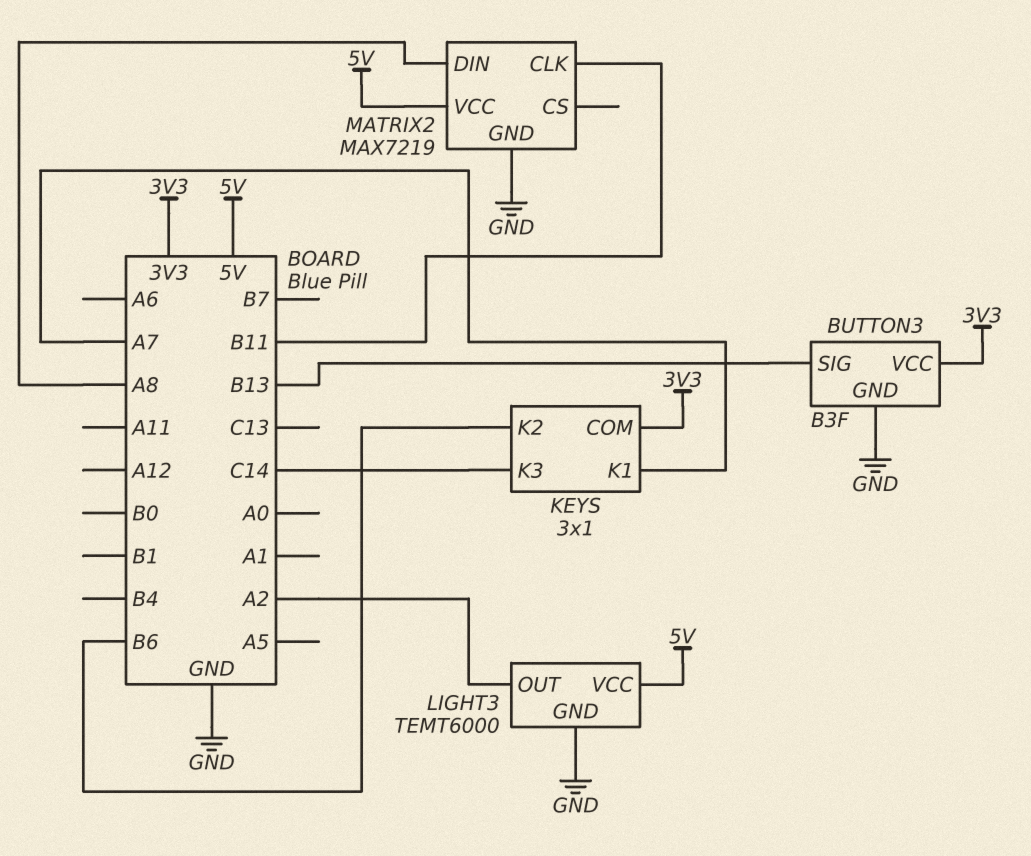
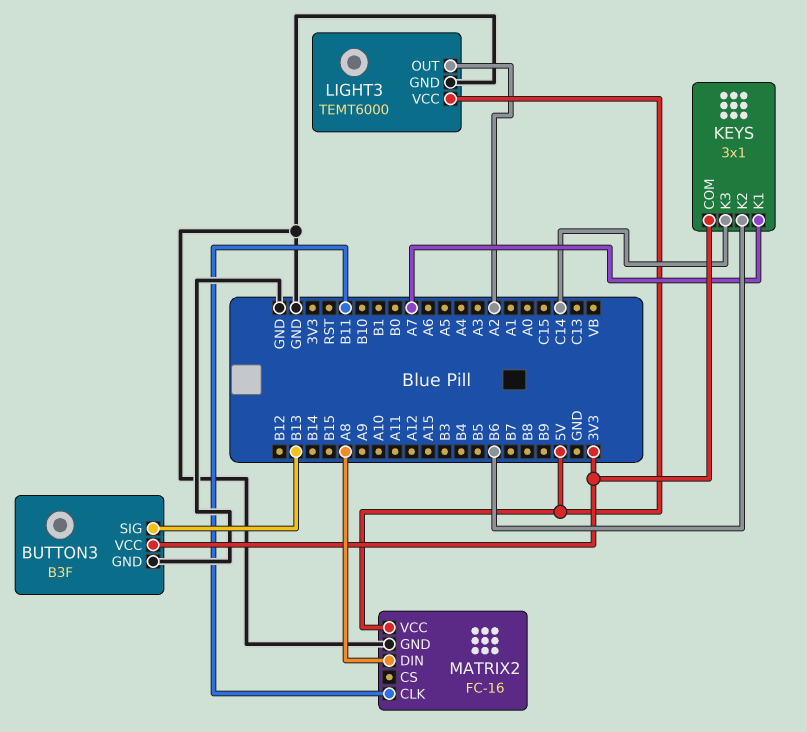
MATRIX2: MAX7219 -> FC-16

